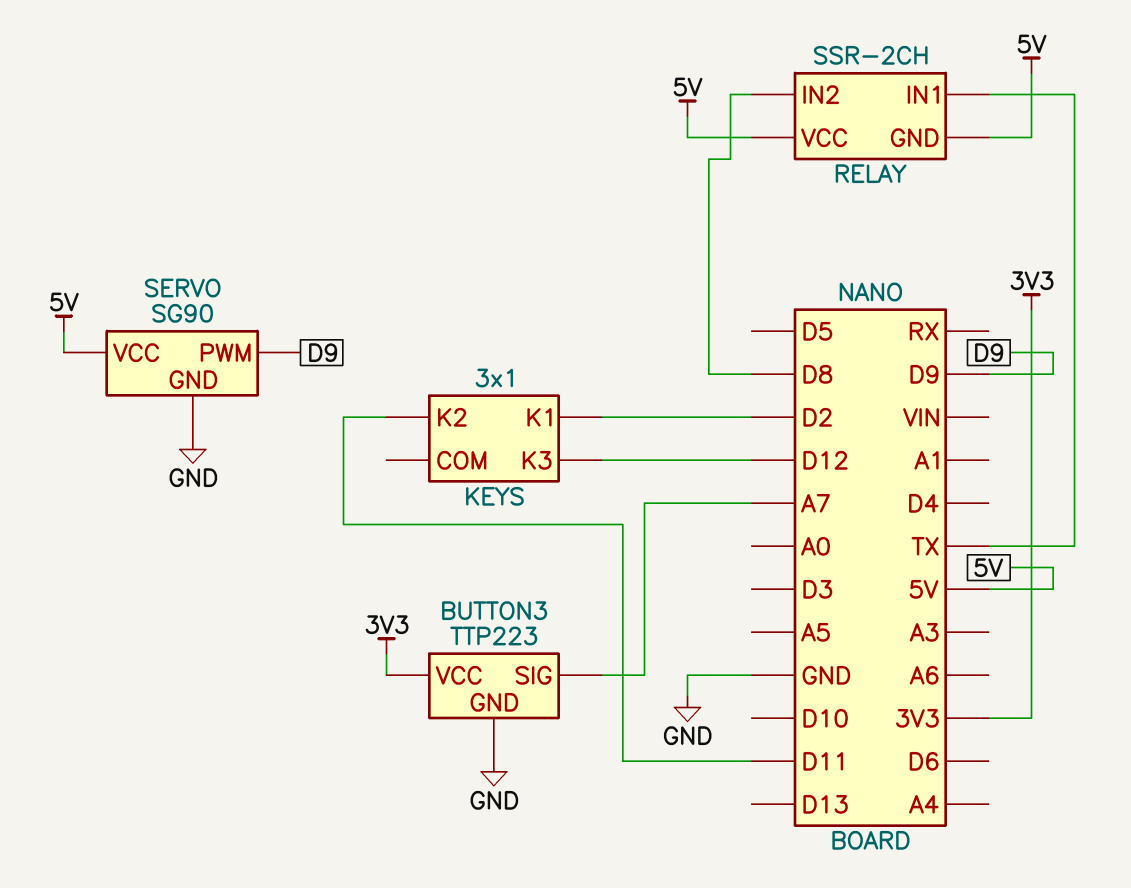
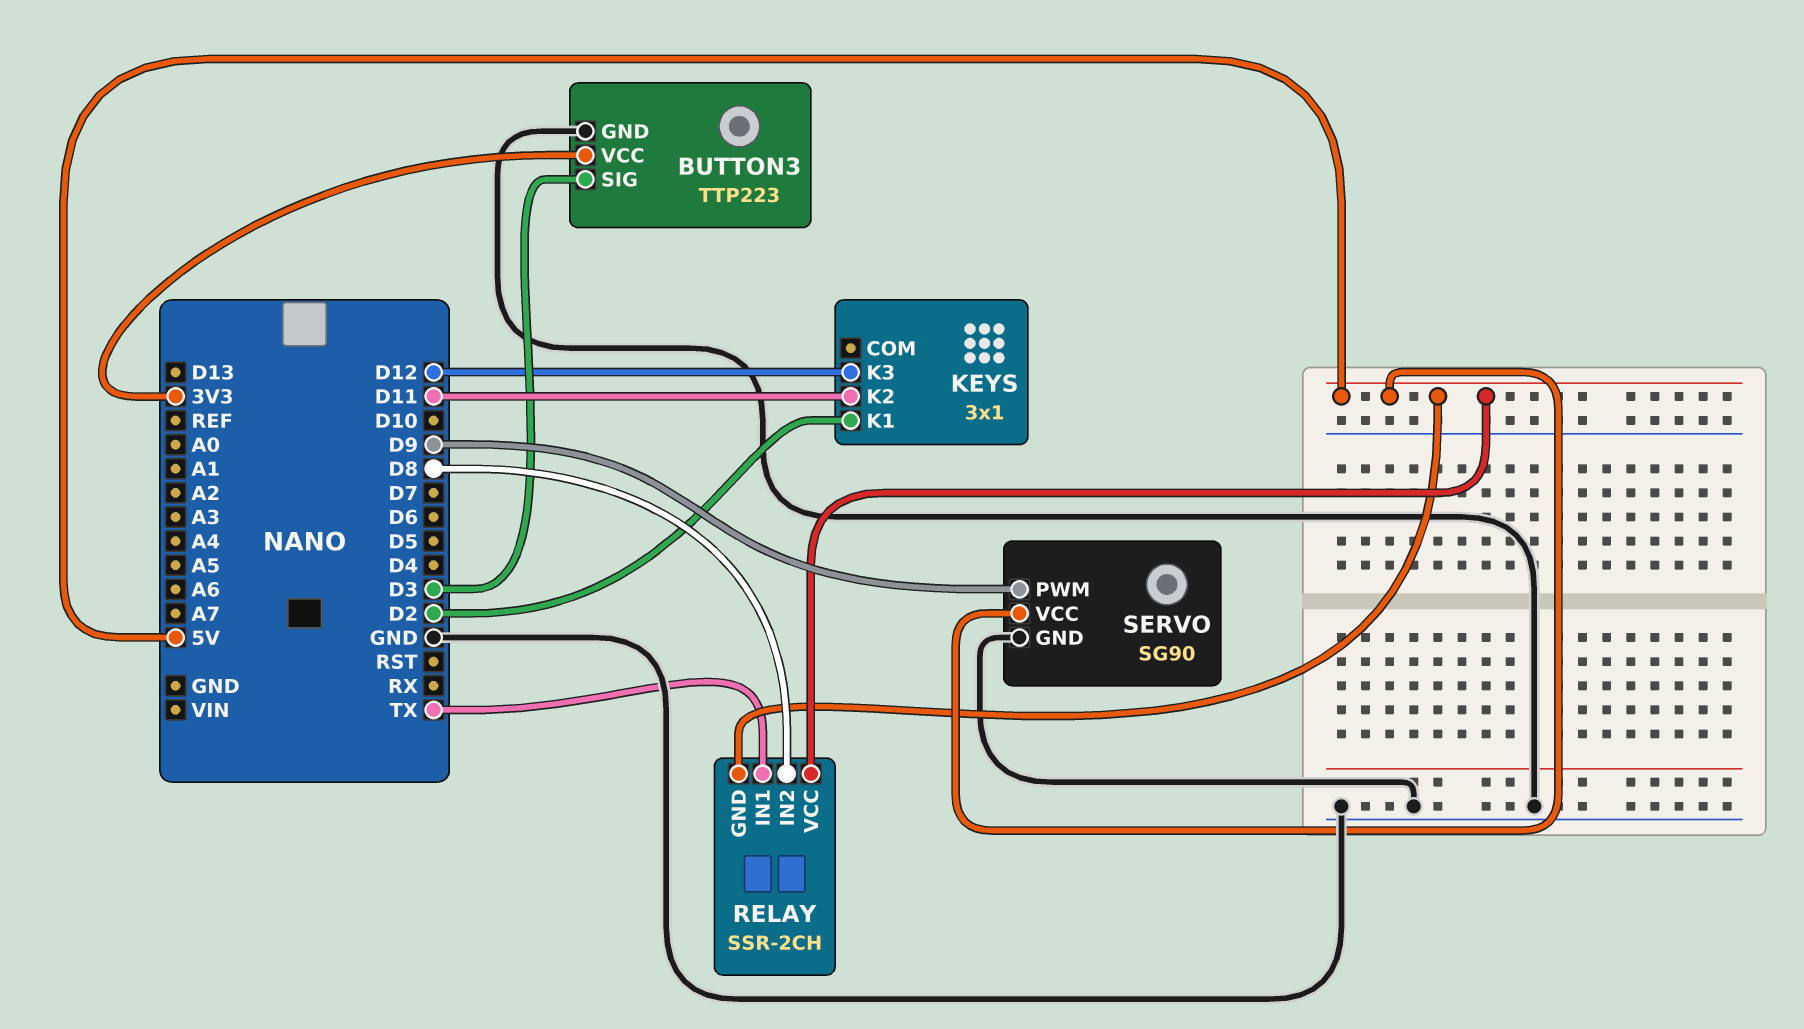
BUTTON3 pin SIG: A7 -> D3

